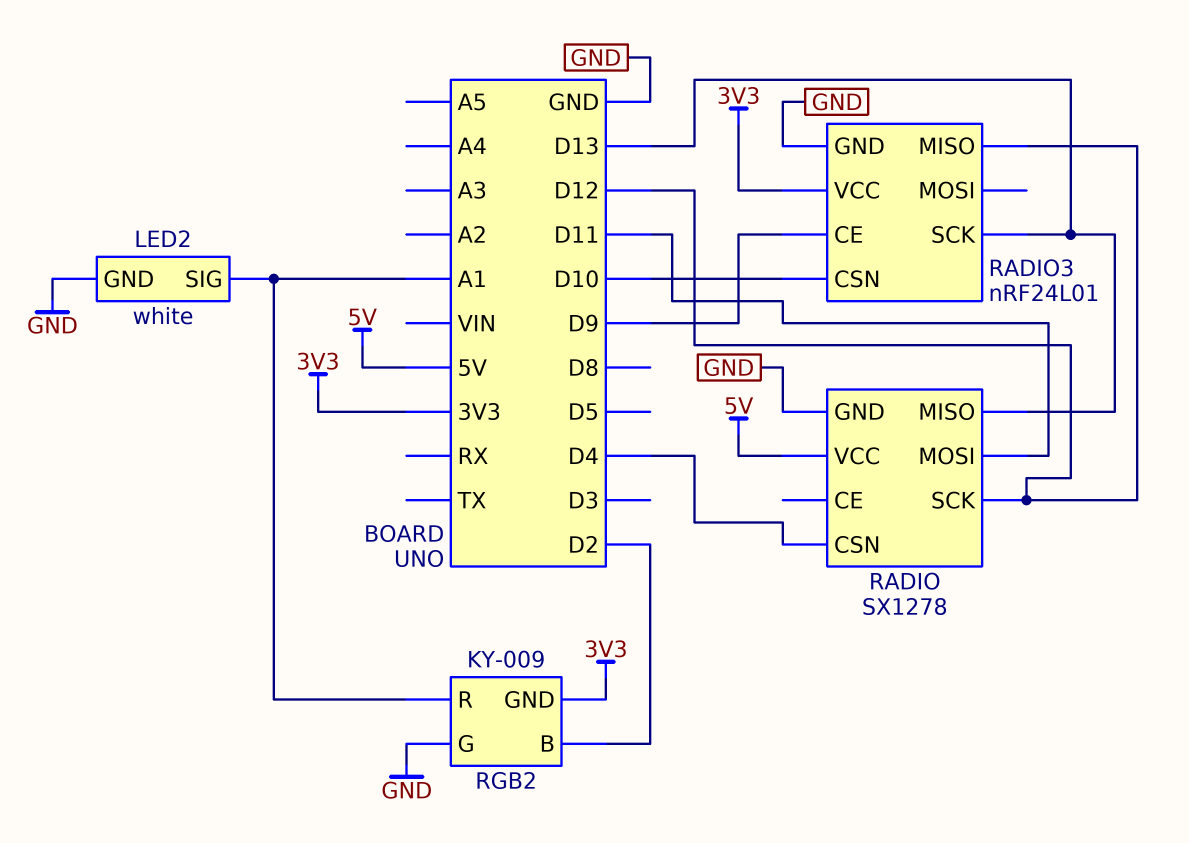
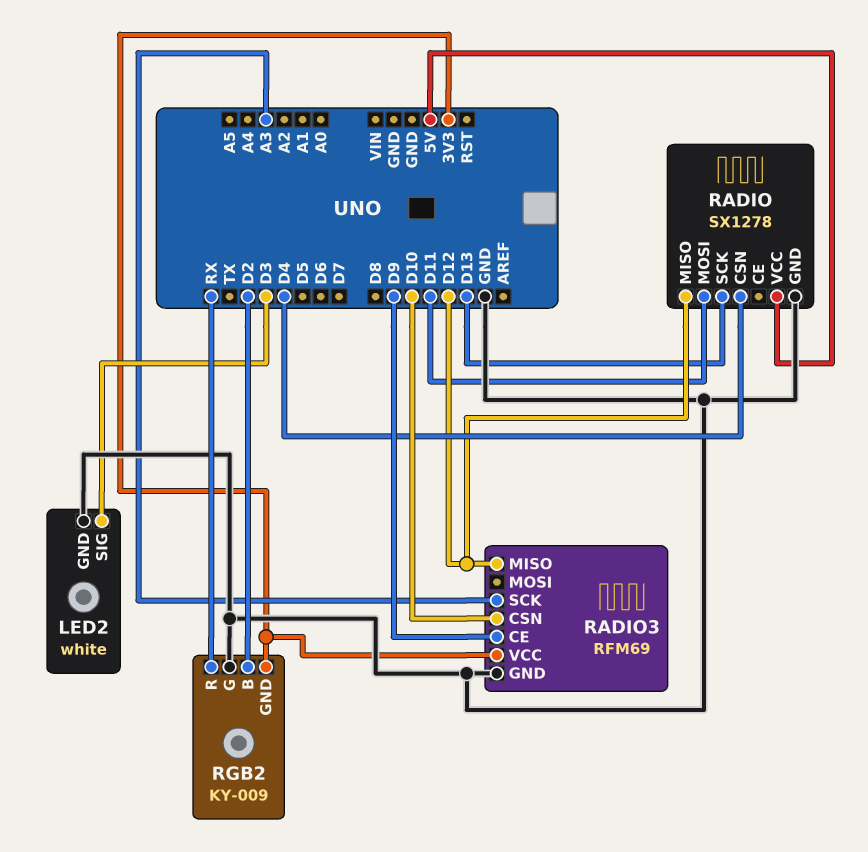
LED2 pin SIG: A1 -> D3
RADIO pin MISO: D13 -> D12
RADIO pin SCK: D12 -> D13
RADIO3: nRF24L01 -> RFM69
RADIO3 pin SCK: D13 -> A3
RGB2 pin R: A1 -> RX

